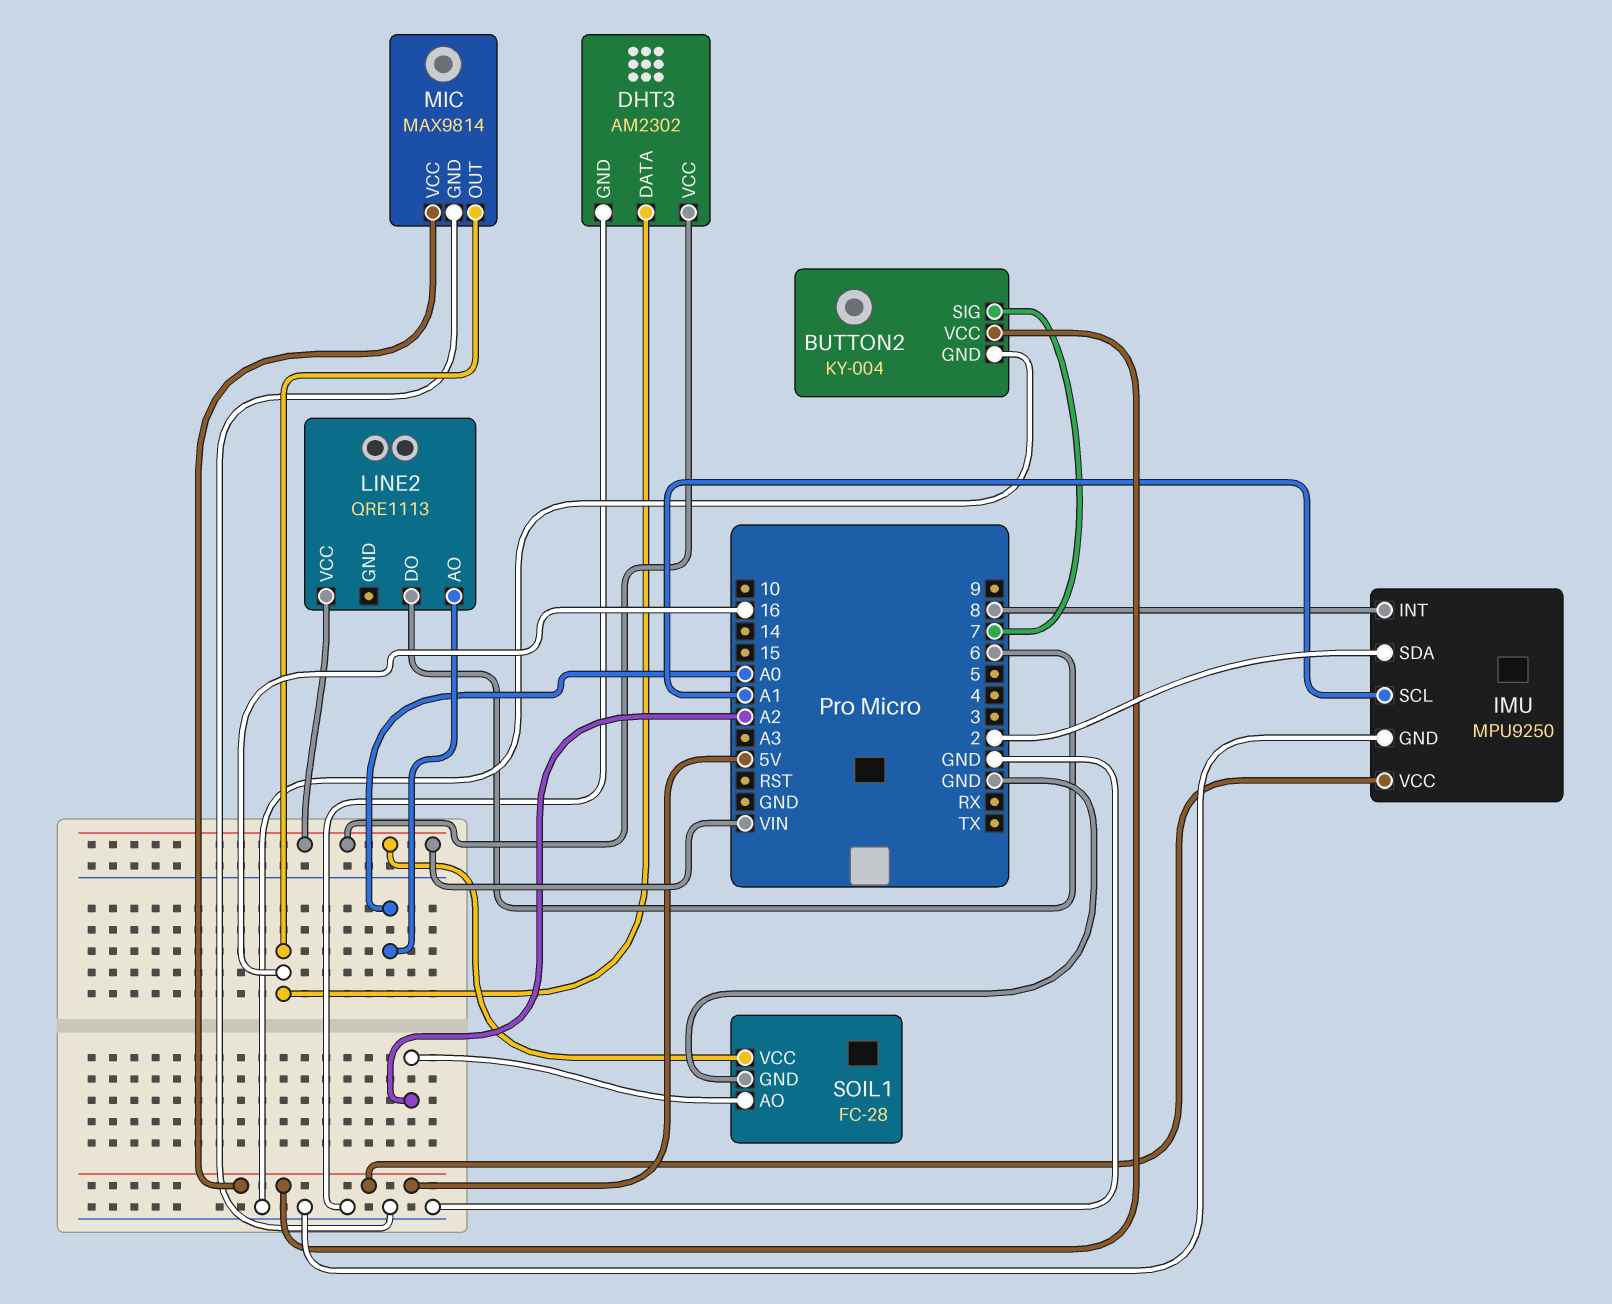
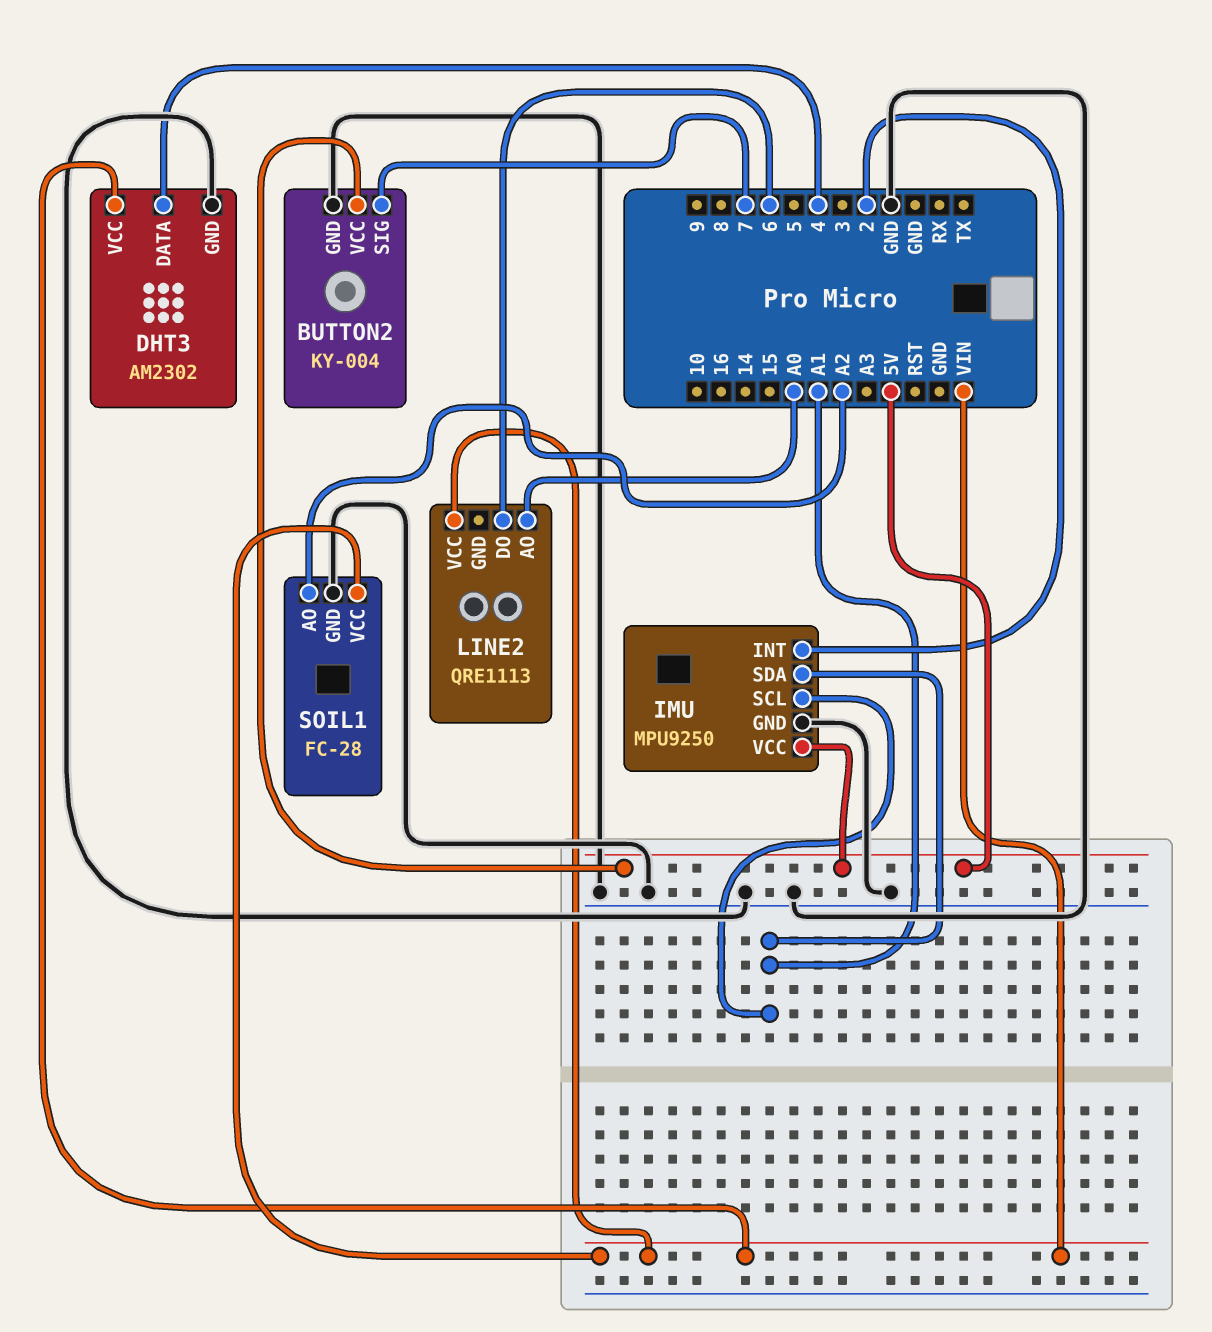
DHT3 pin DATA: 16 -> 4
IMU pin INT: 8 -> 2
IMU pin SDA: 2 -> A1
MIC: MAX9814 -> none
MIC pin GND: GND -> none
MIC pin OUT: 16 -> none
MIC pin VCC: 5V -> none

